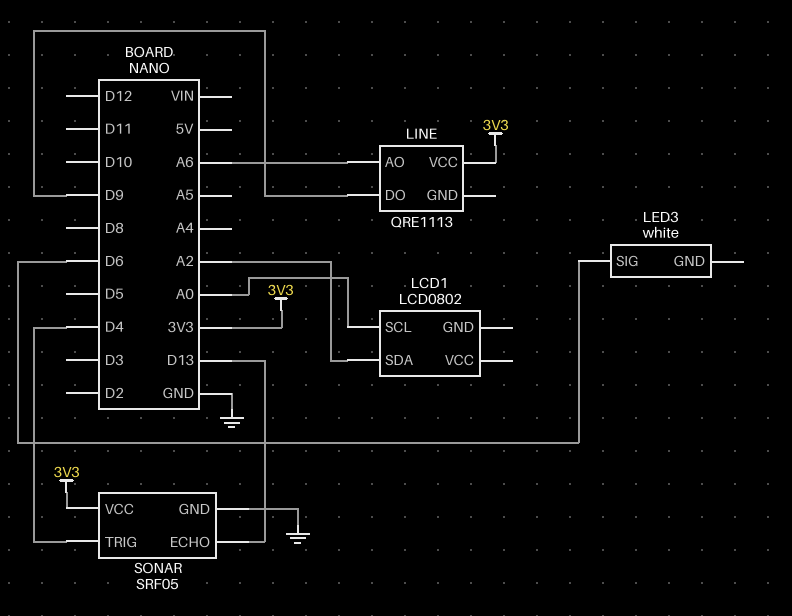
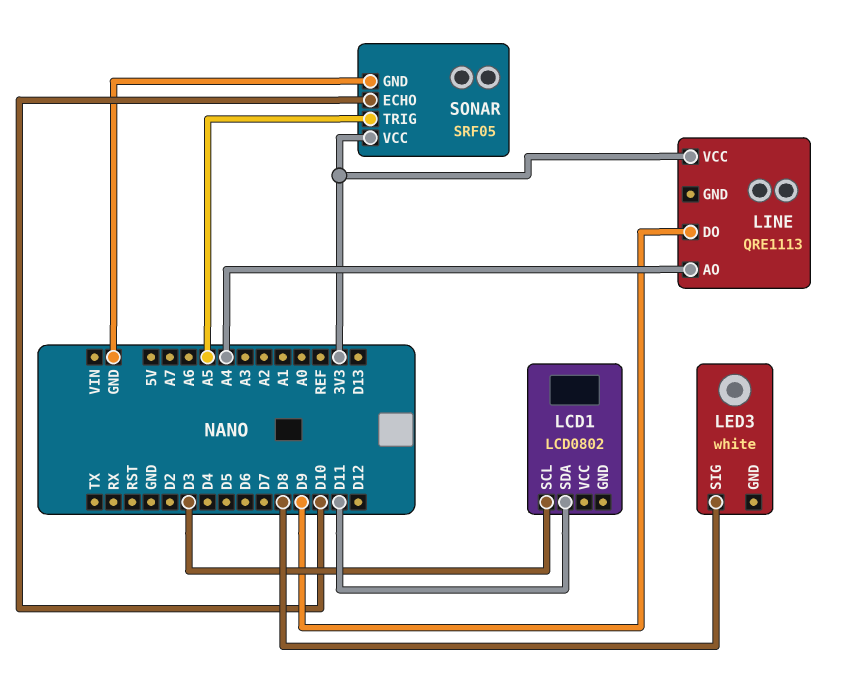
LCD1 pin SCL: A0 -> D3
LCD1 pin SDA: A2 -> D11
LED3 pin SIG: D6 -> D8
LINE pin AO: A6 -> A4
SONAR pin ECHO: D13 -> D10
SONAR pin TRIG: D4 -> A5

